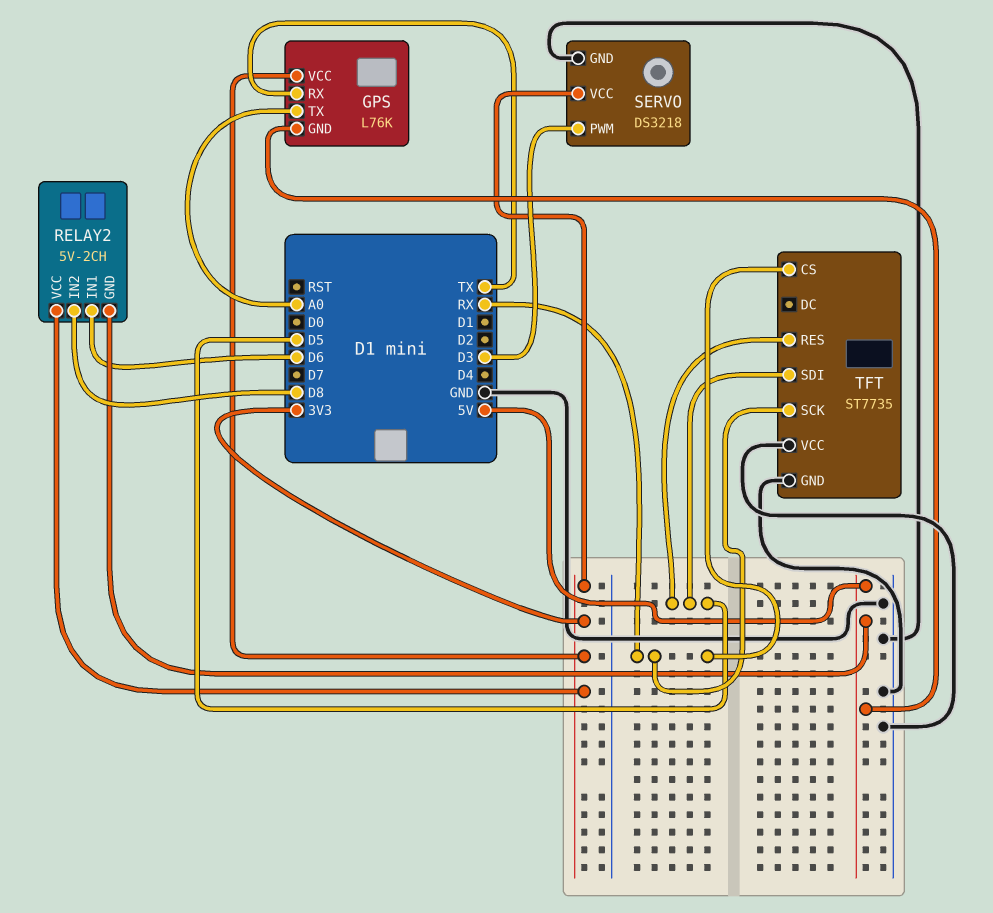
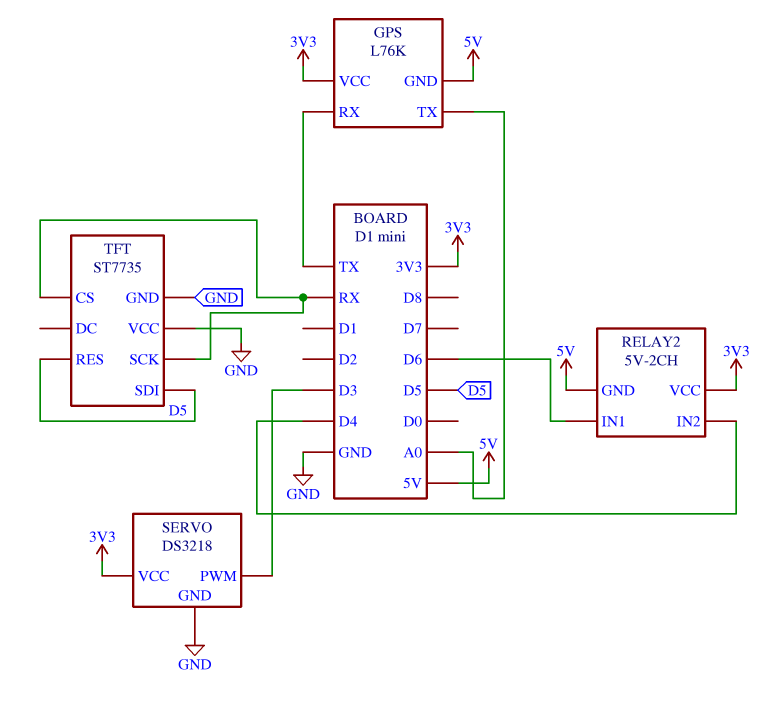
RELAY2 pin IN2: D8 -> D4

